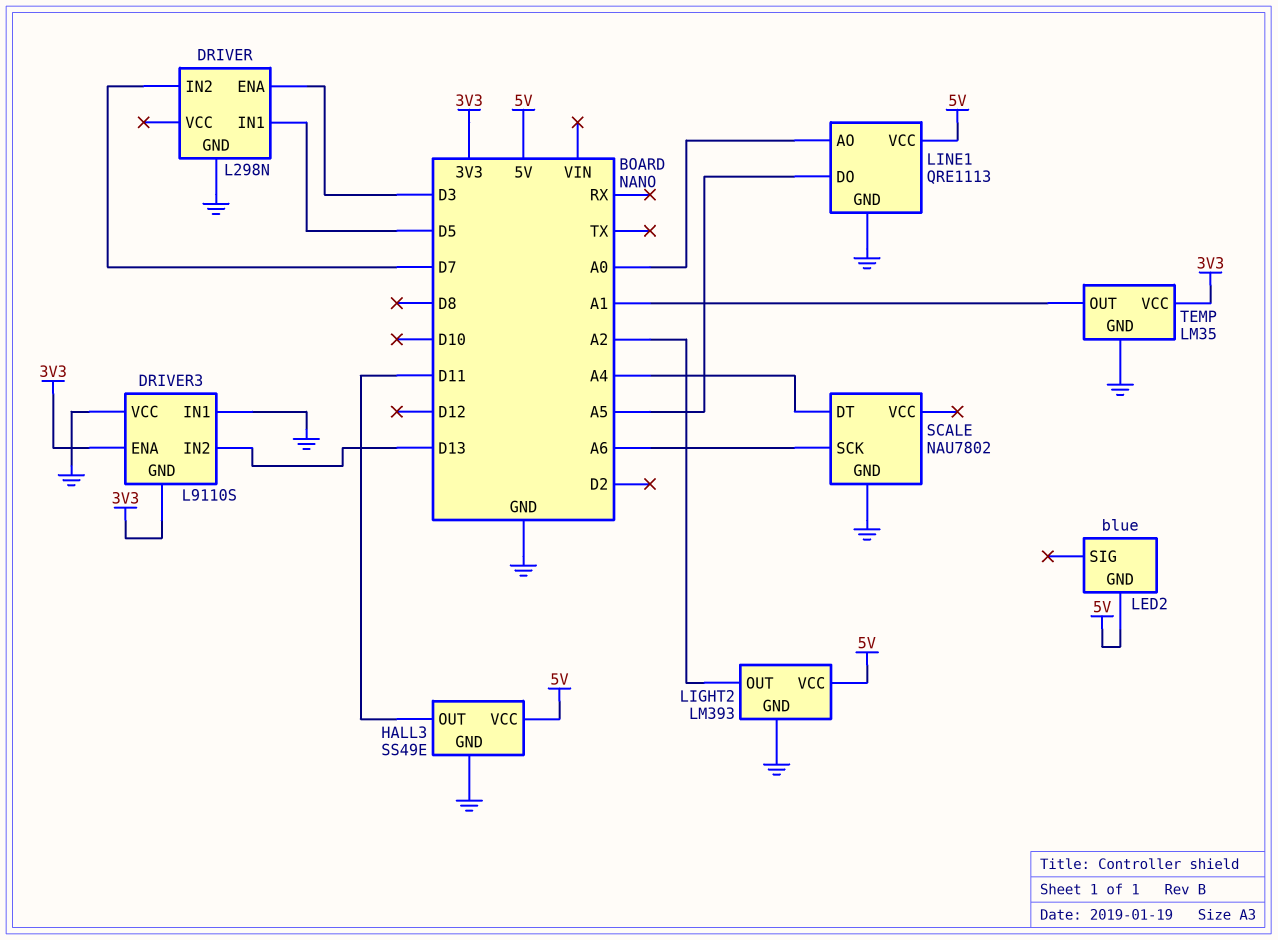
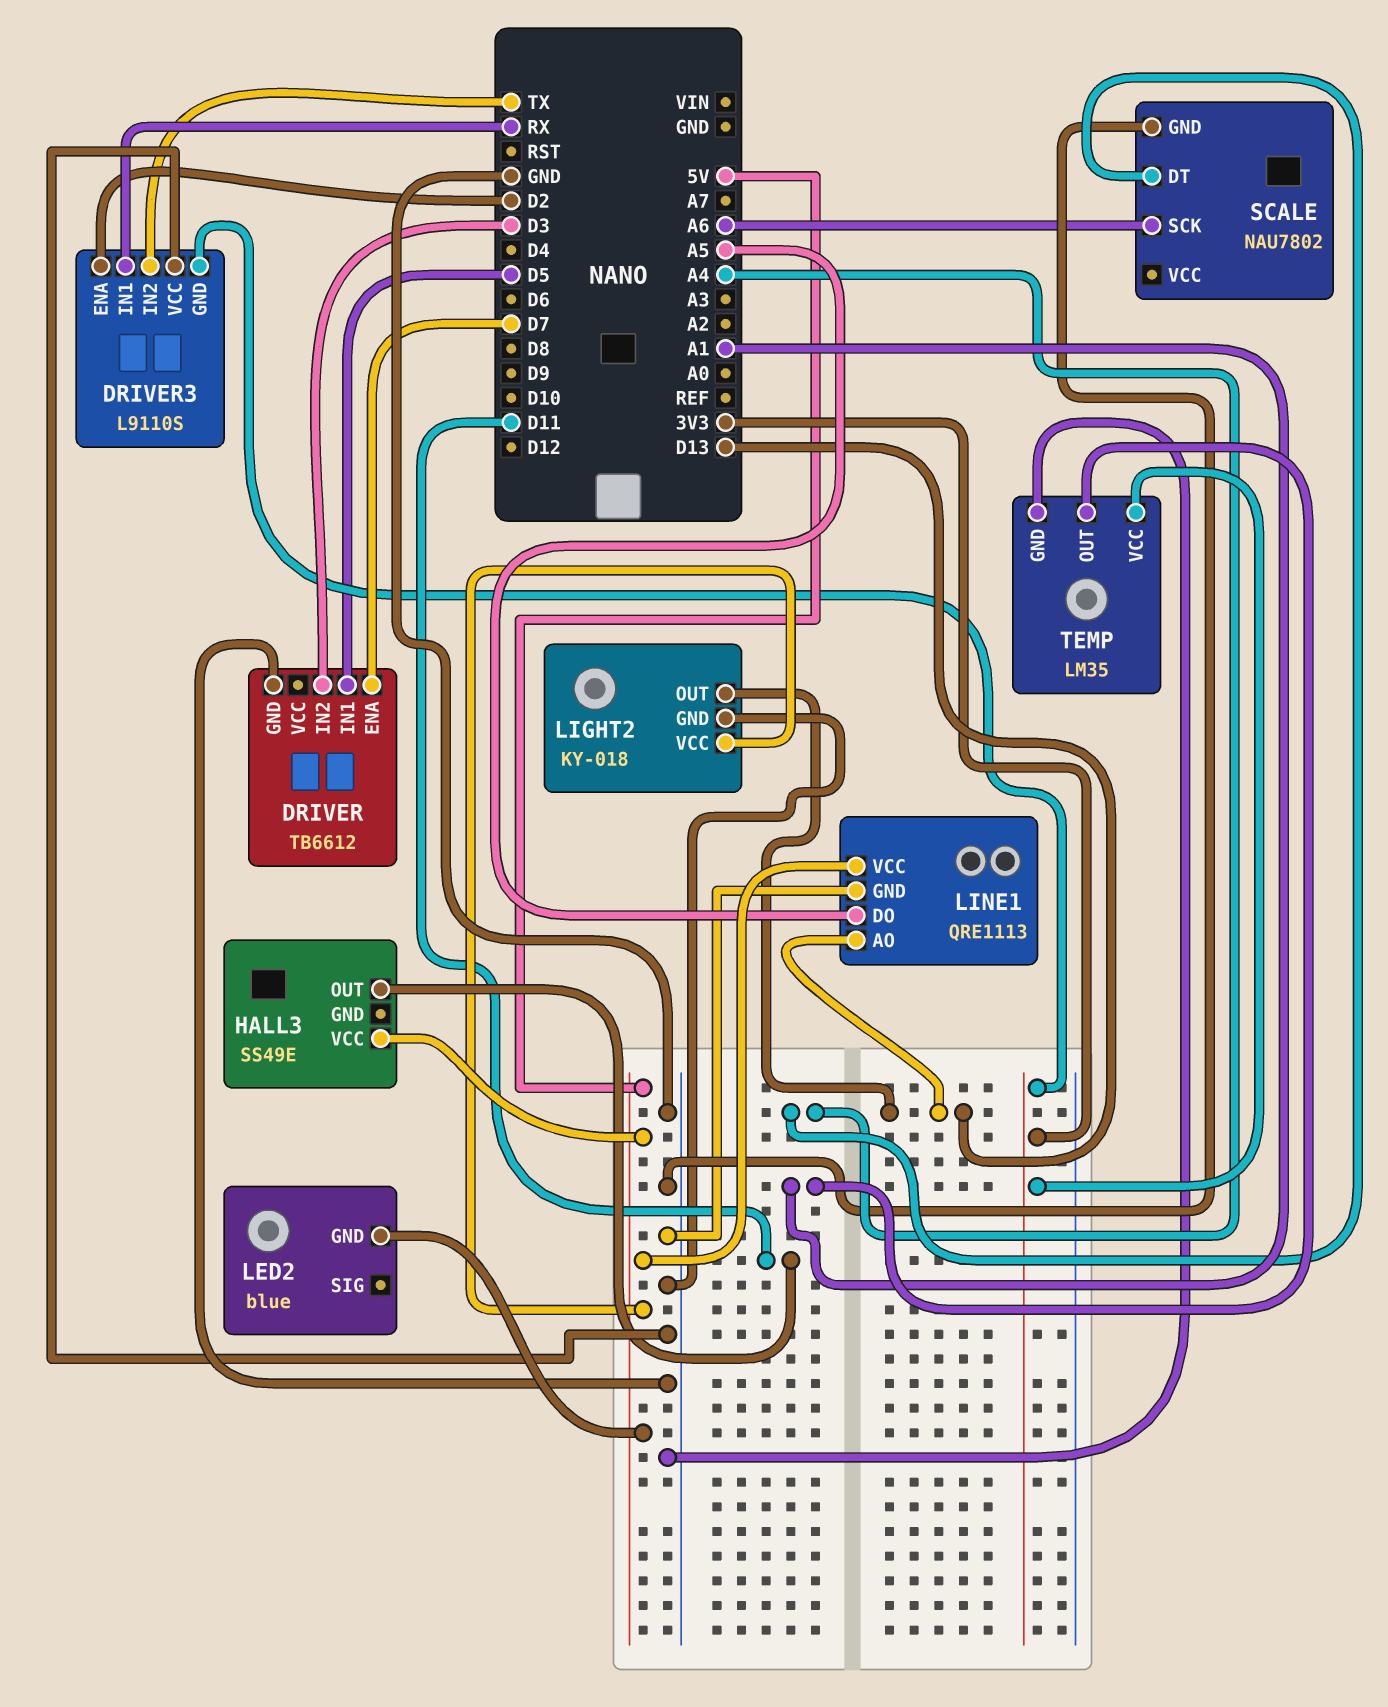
DRIVER: L298N -> TB6612
DRIVER pin ENA: D3 -> D7
DRIVER pin IN2: D7 -> D3
DRIVER3 pin ENA: 3V3 -> D2
DRIVER3 pin IN1: GND -> RX
DRIVER3 pin IN2: D13 -> TX
HALL3 pin GND: GND -> none
LIGHT2: LM393 -> KY-018
LIGHT2 pin OUT: A2 -> D13
LINE1 pin AO: A0 -> D13

